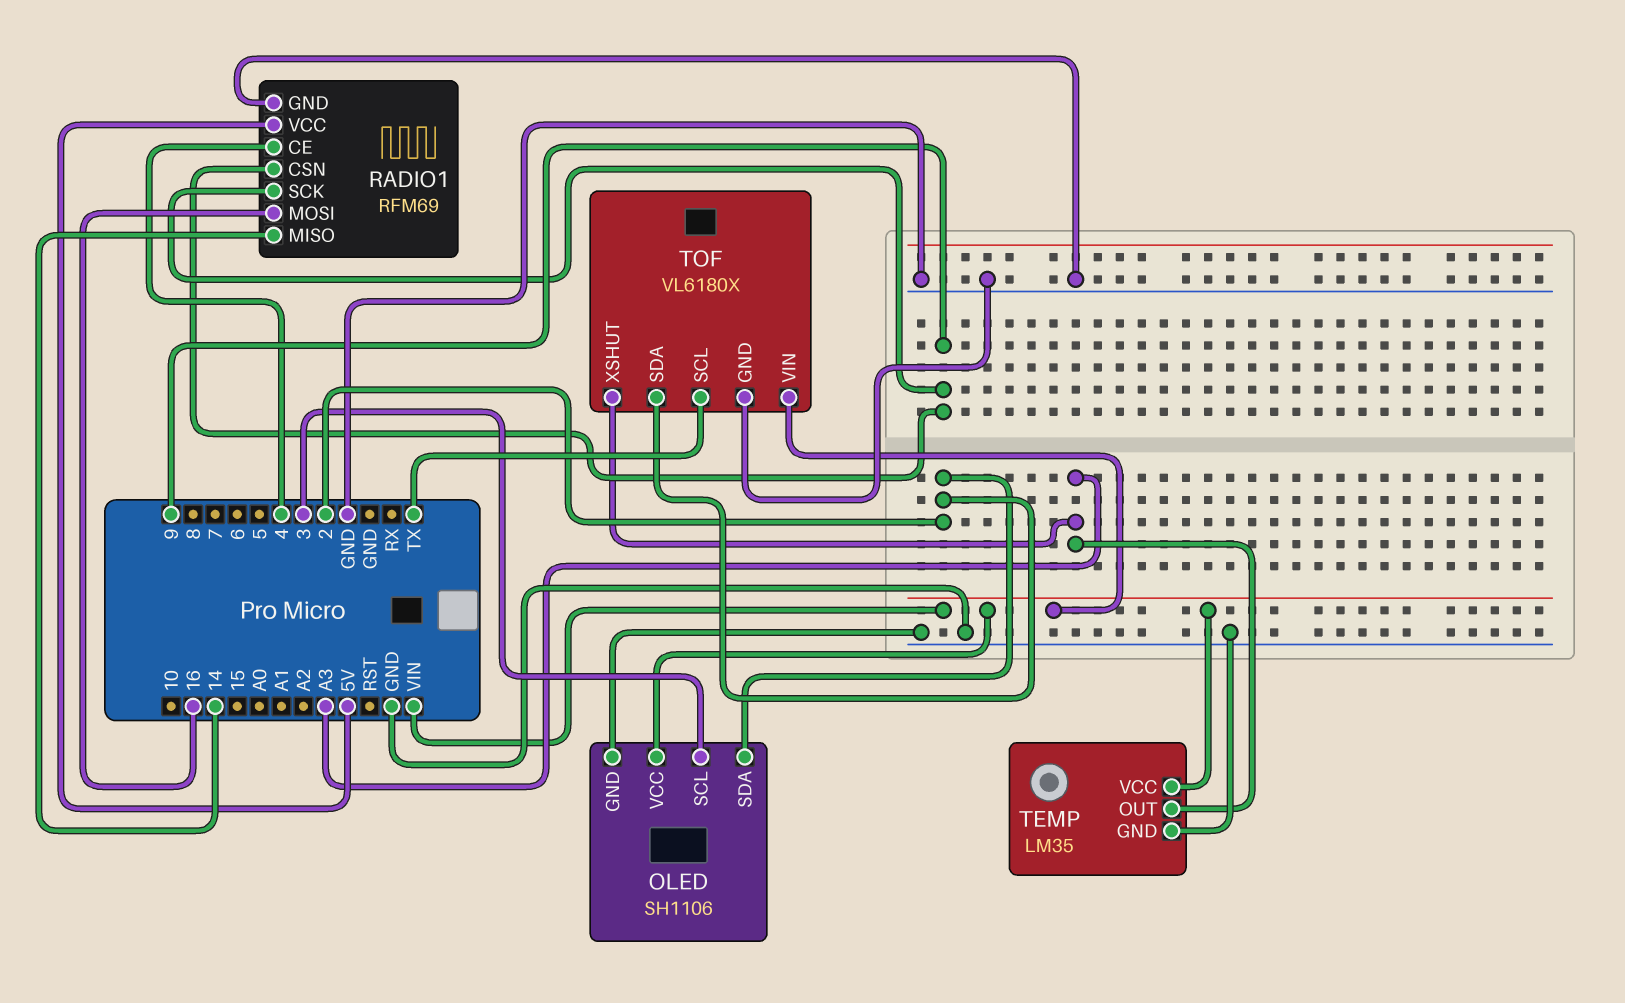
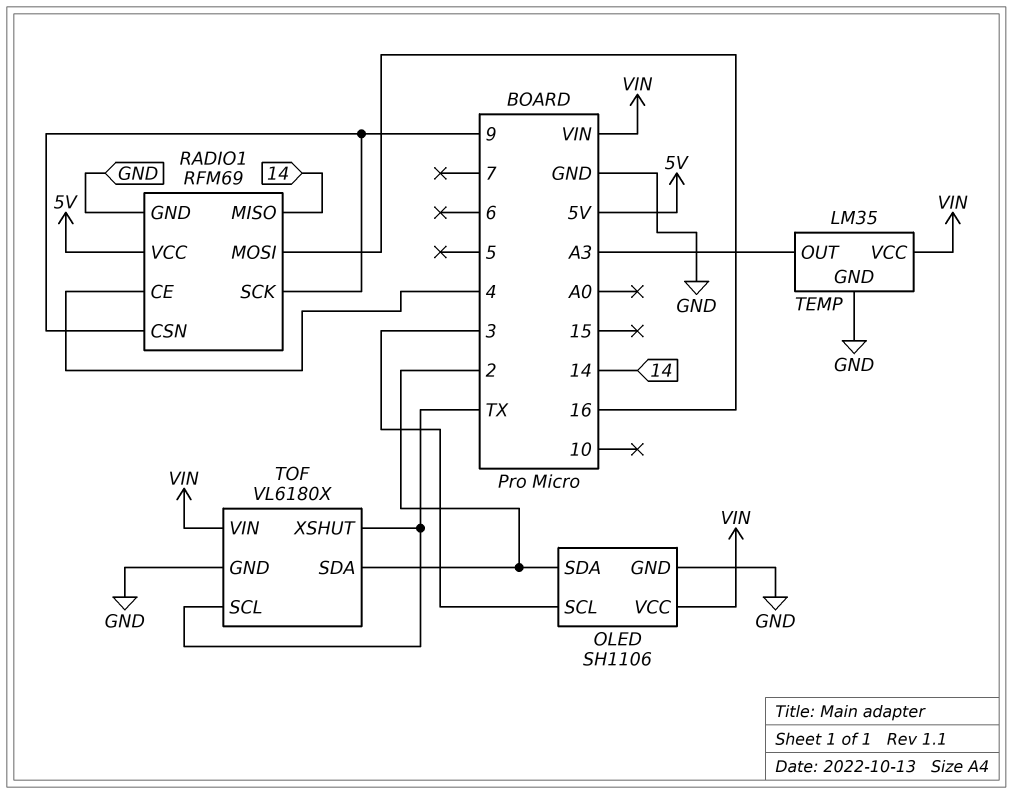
TOF pin XSHUT: A3 -> TX

